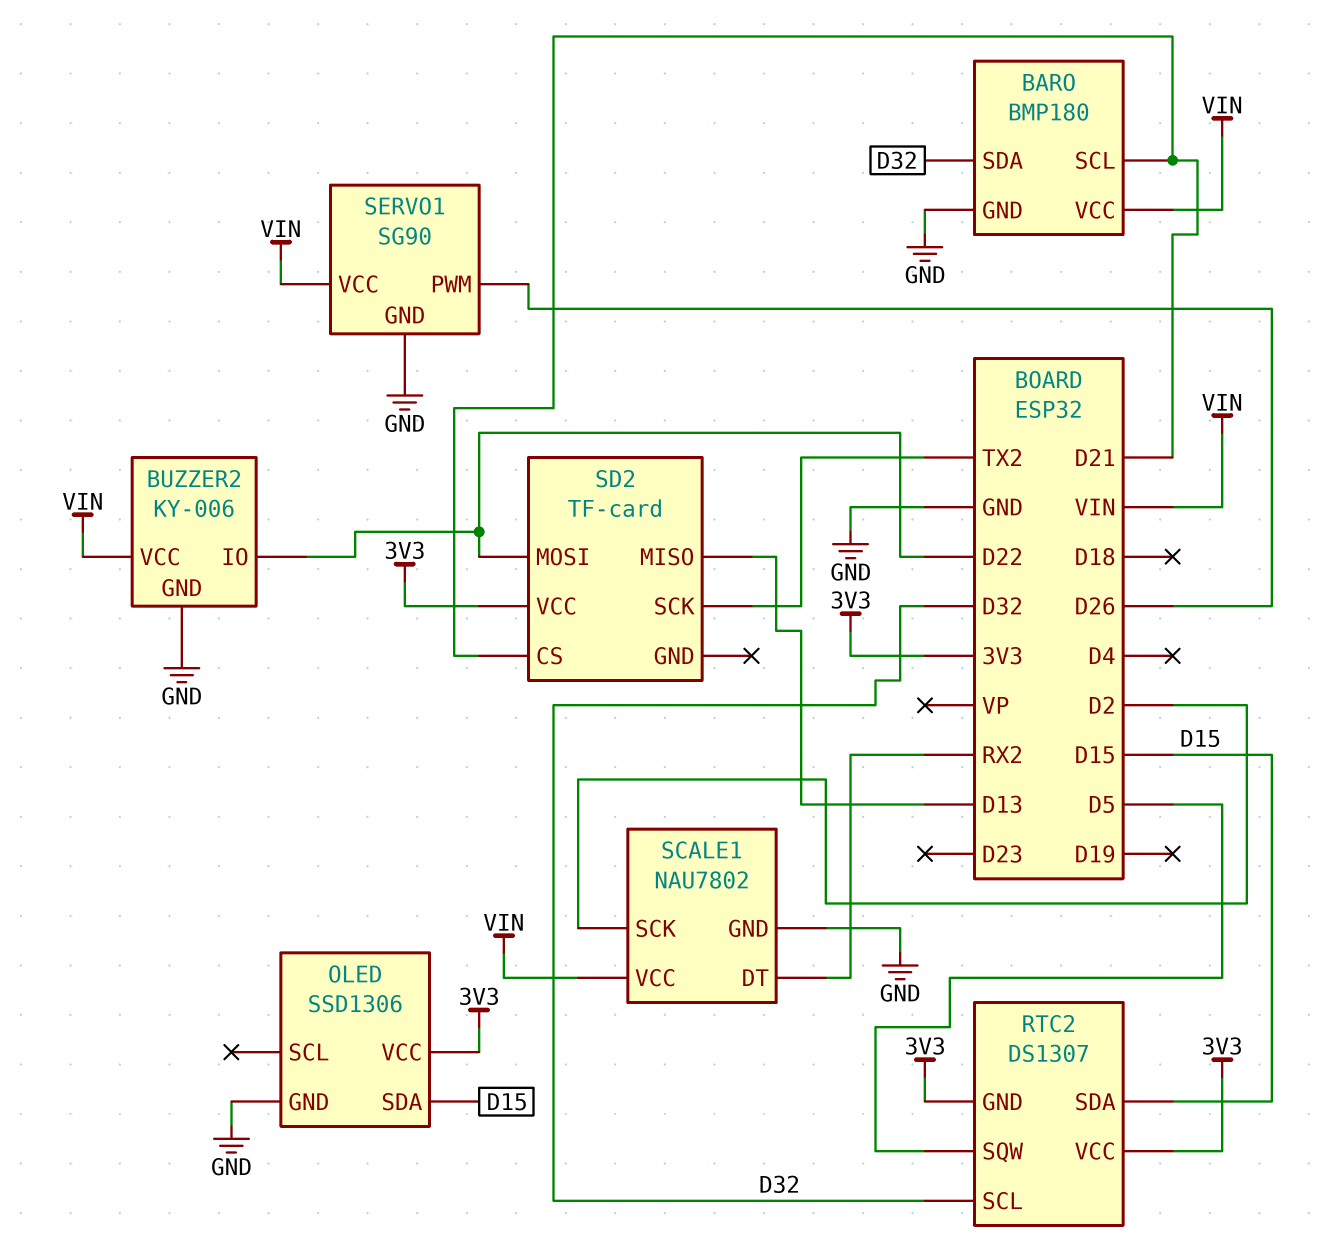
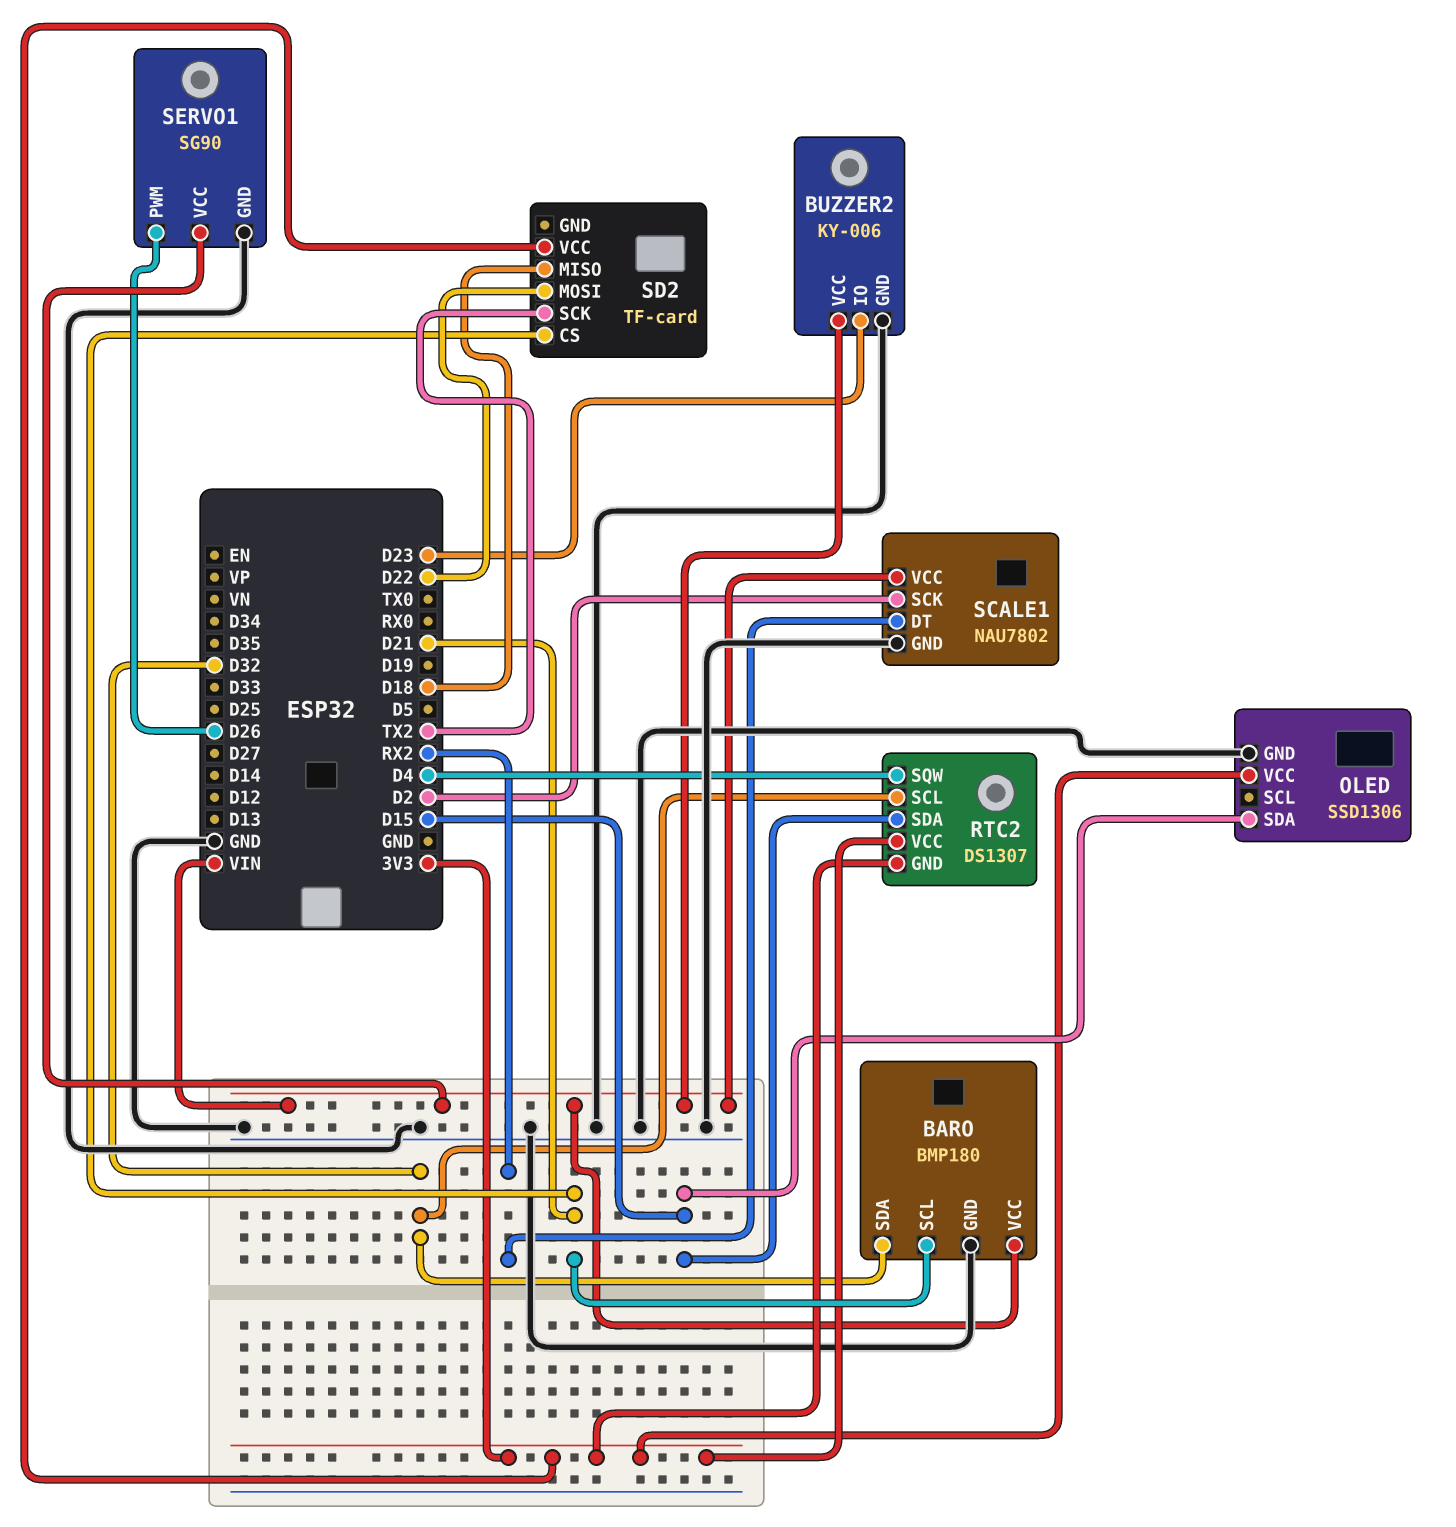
BUZZER2 pin IO: D22 -> D23
RTC2 pin SQW: D5 -> D4
SD2 pin MISO: D13 -> D18

